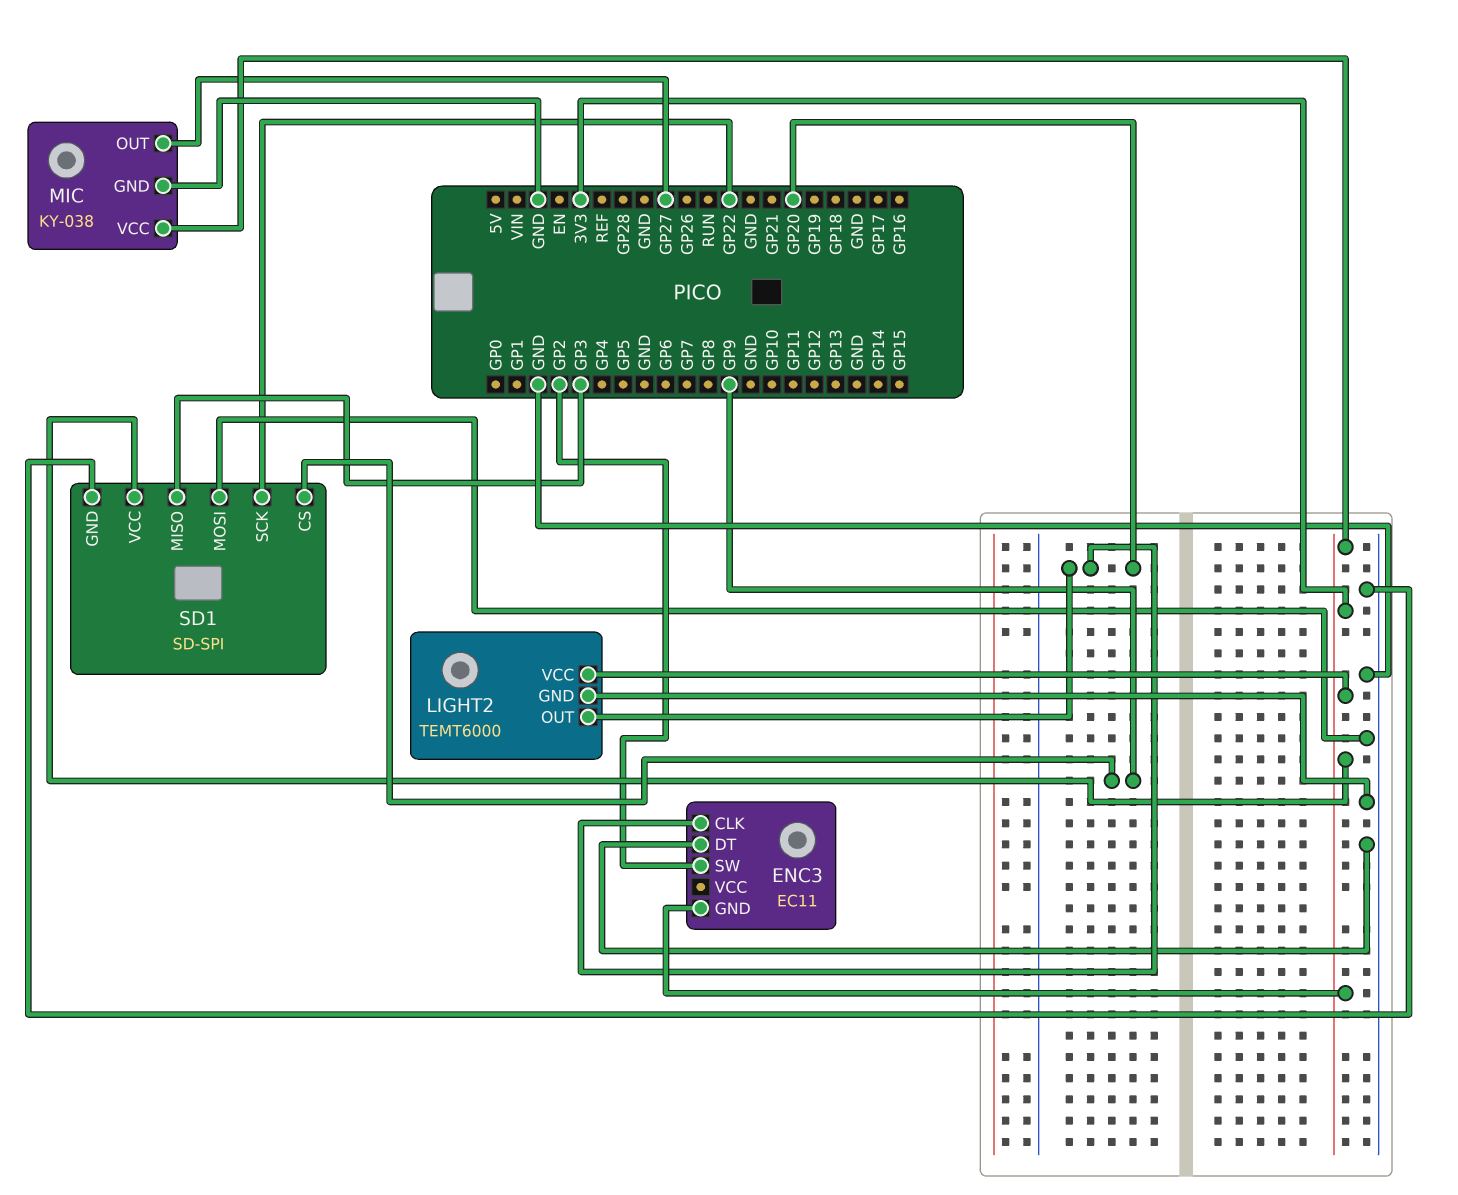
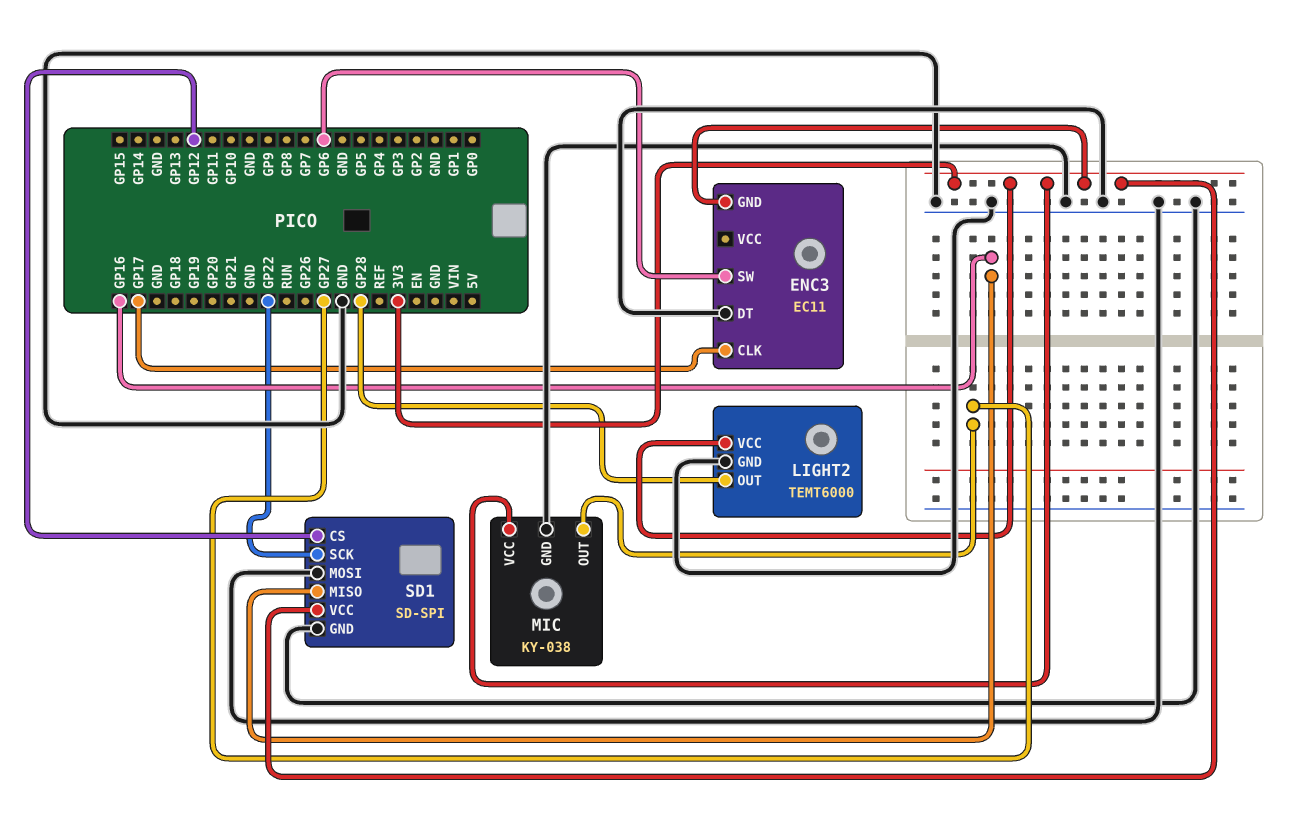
ENC3 pin CLK: GP20 -> GP17
ENC3 pin SW: GP2 -> GP6
LIGHT2 pin OUT: GP20 -> GP28
SD1 pin CS: GP9 -> GP12
SD1 pin MISO: GP3 -> GP16

